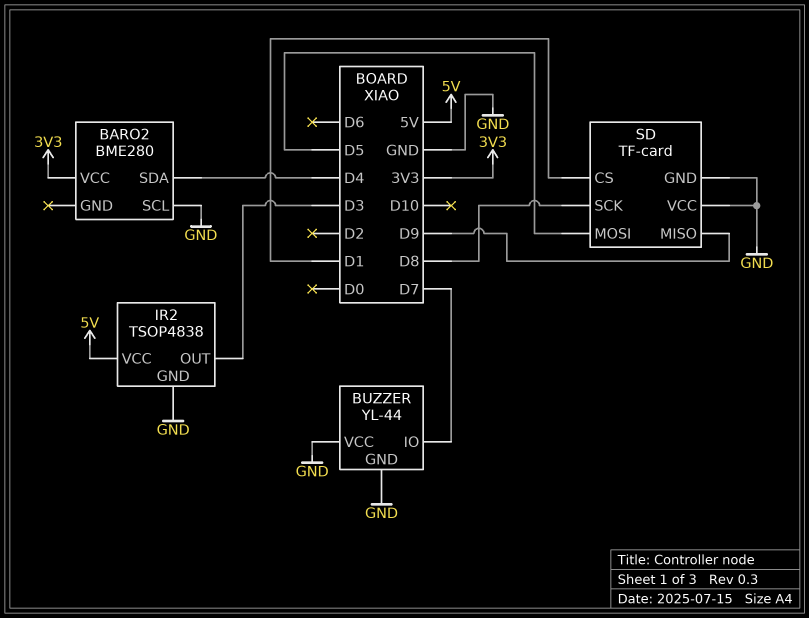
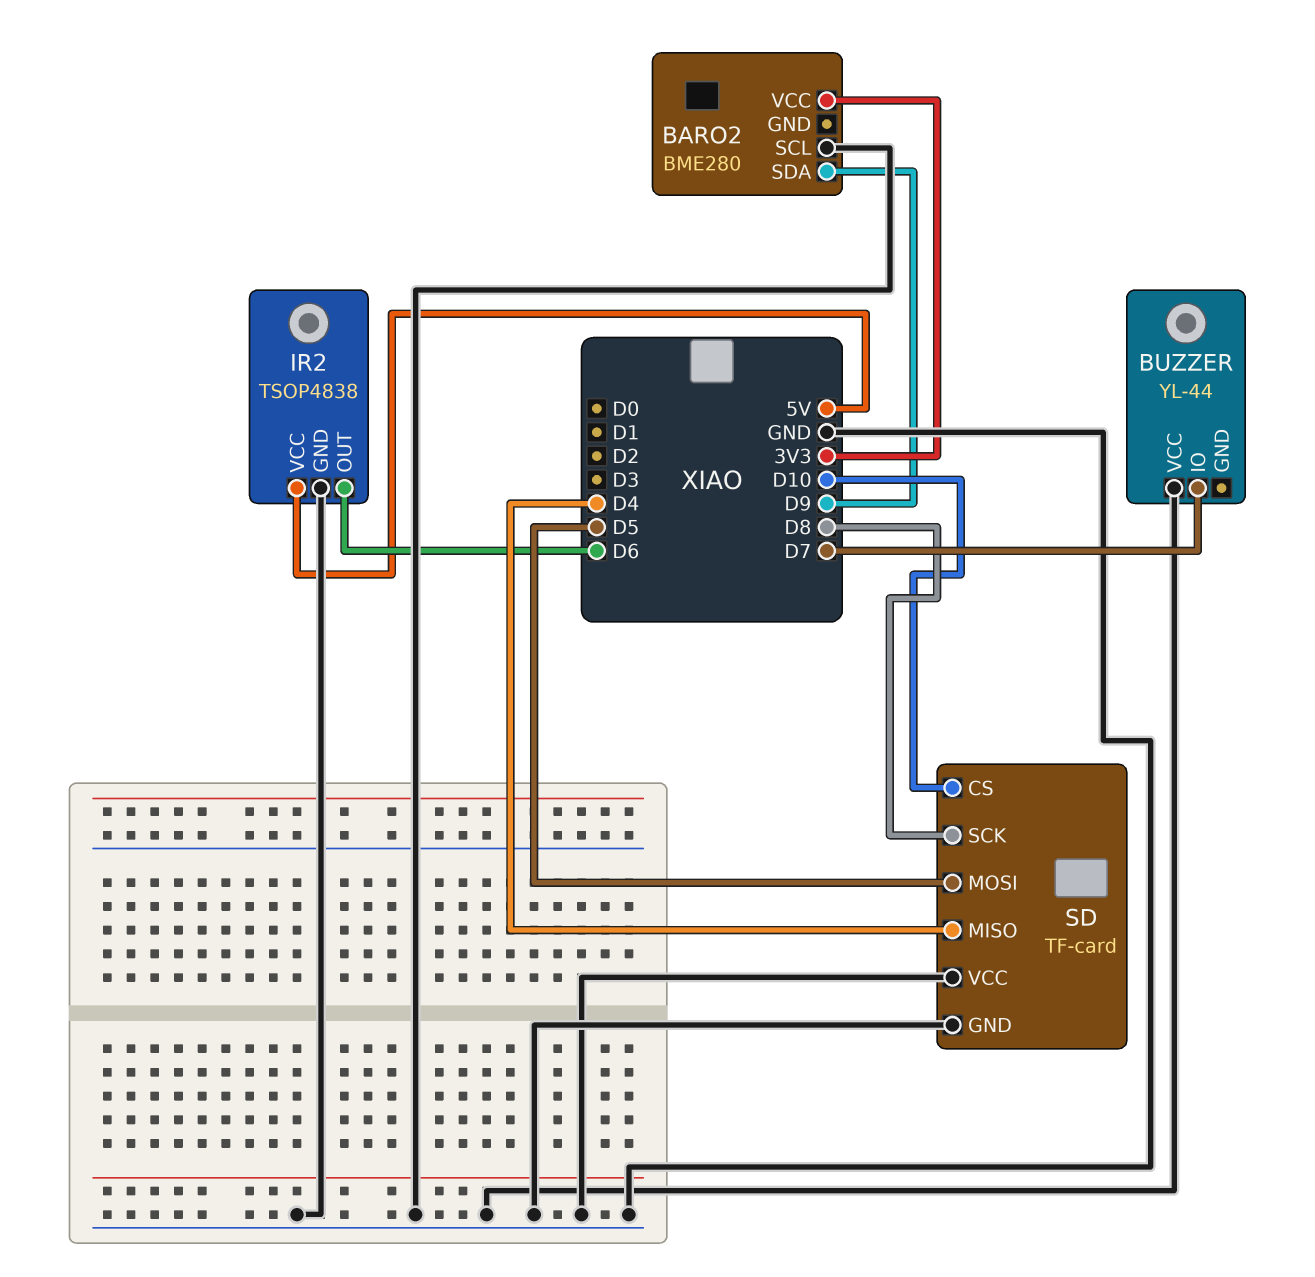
BARO2 pin SDA: D4 -> D9
BUZZER pin GND: GND -> none
IR2 pin OUT: D3 -> D6
SD pin CS: D1 -> D10
SD pin MISO: D9 -> D4

